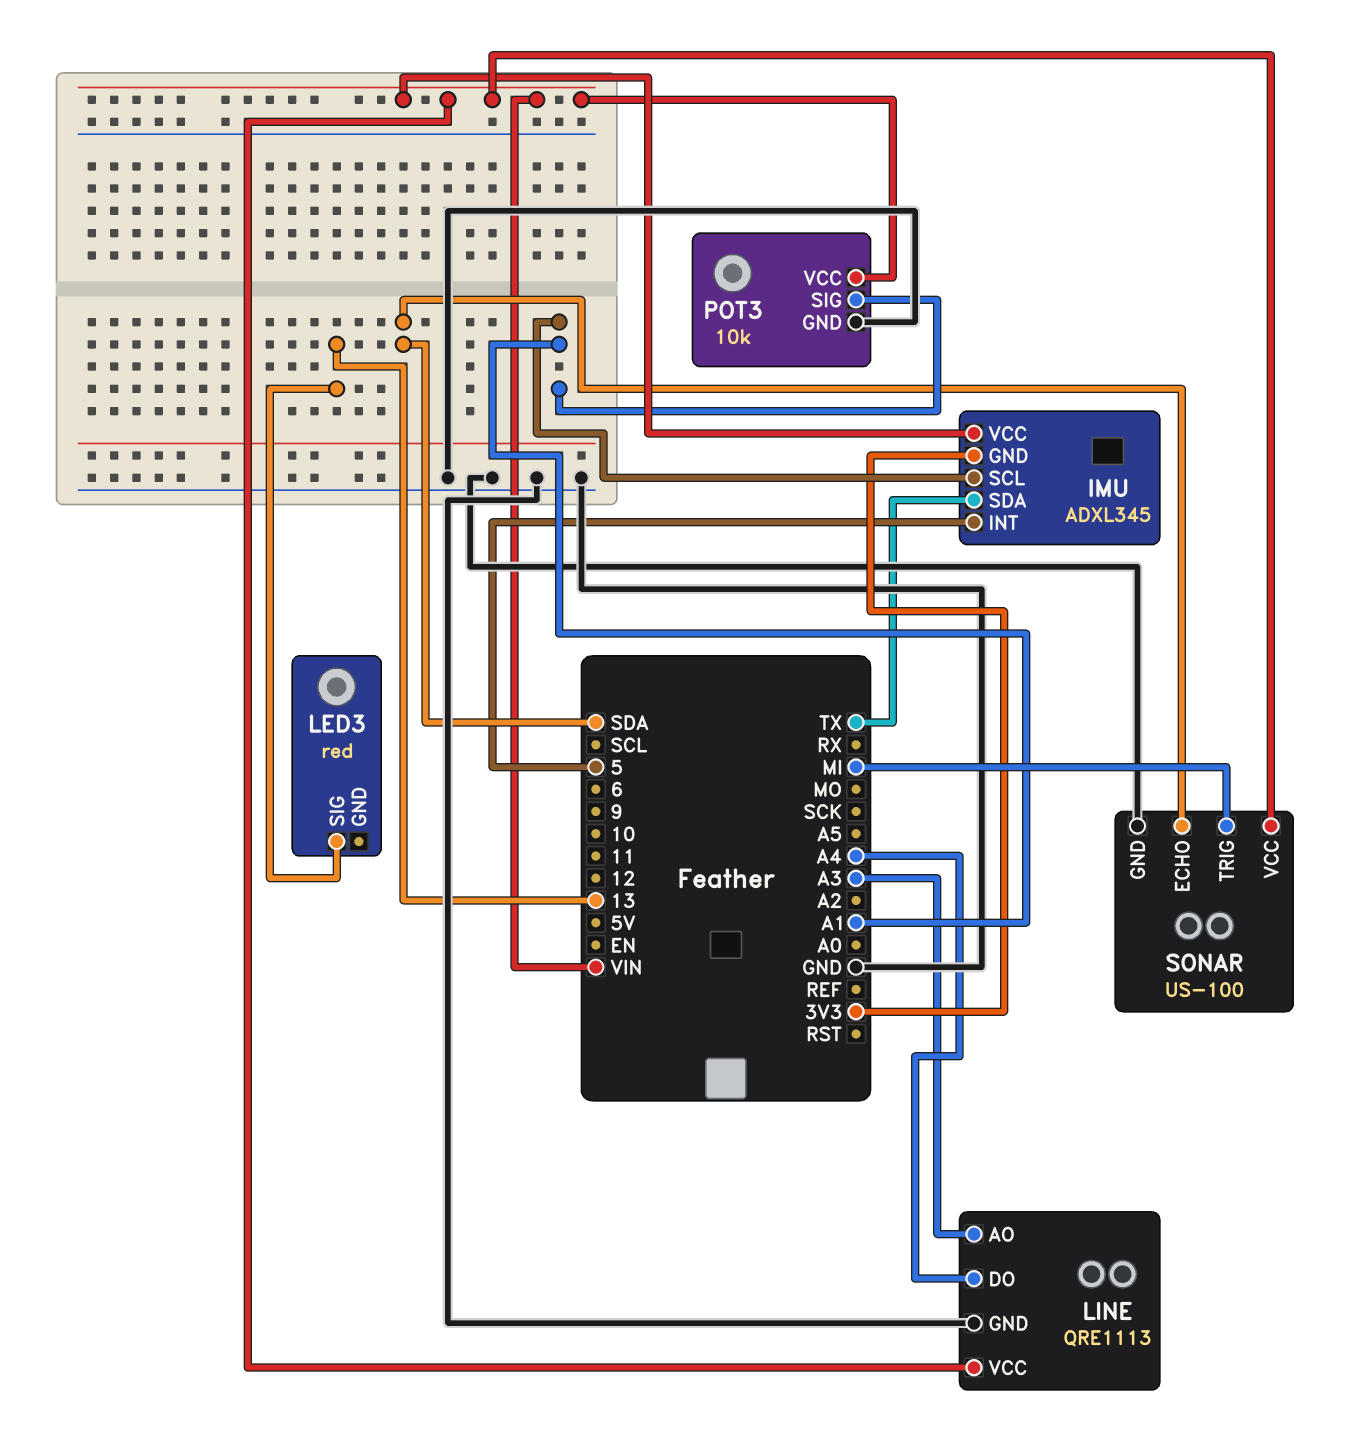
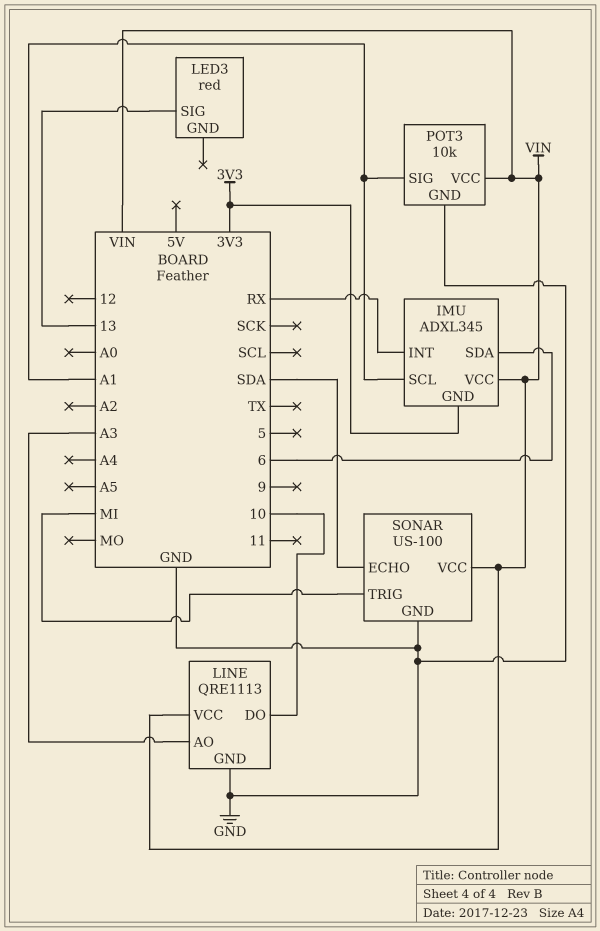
IMU pin INT: 5 -> RX
IMU pin SDA: TX -> 6
LINE pin DO: A4 -> 10

